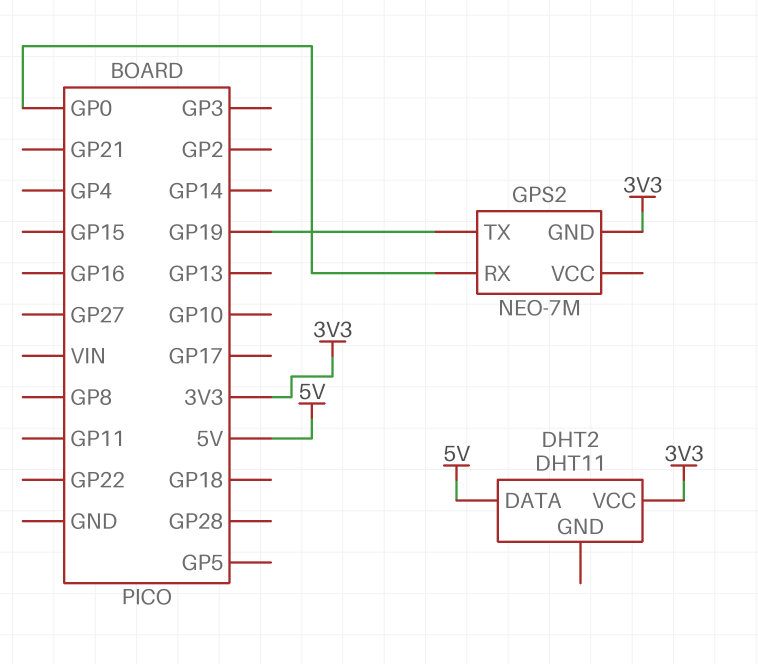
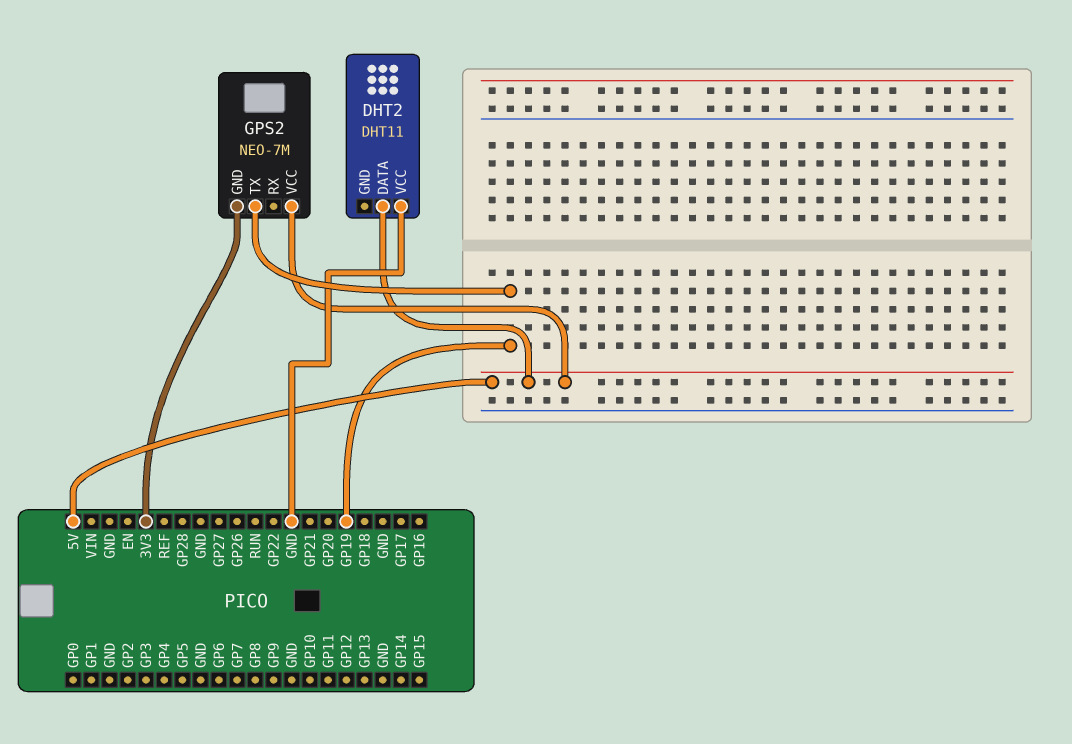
DHT2 pin VCC: 3V3 -> GND
GPS2 pin RX: GP0 -> none
GPS2 pin VCC: none -> 5V

